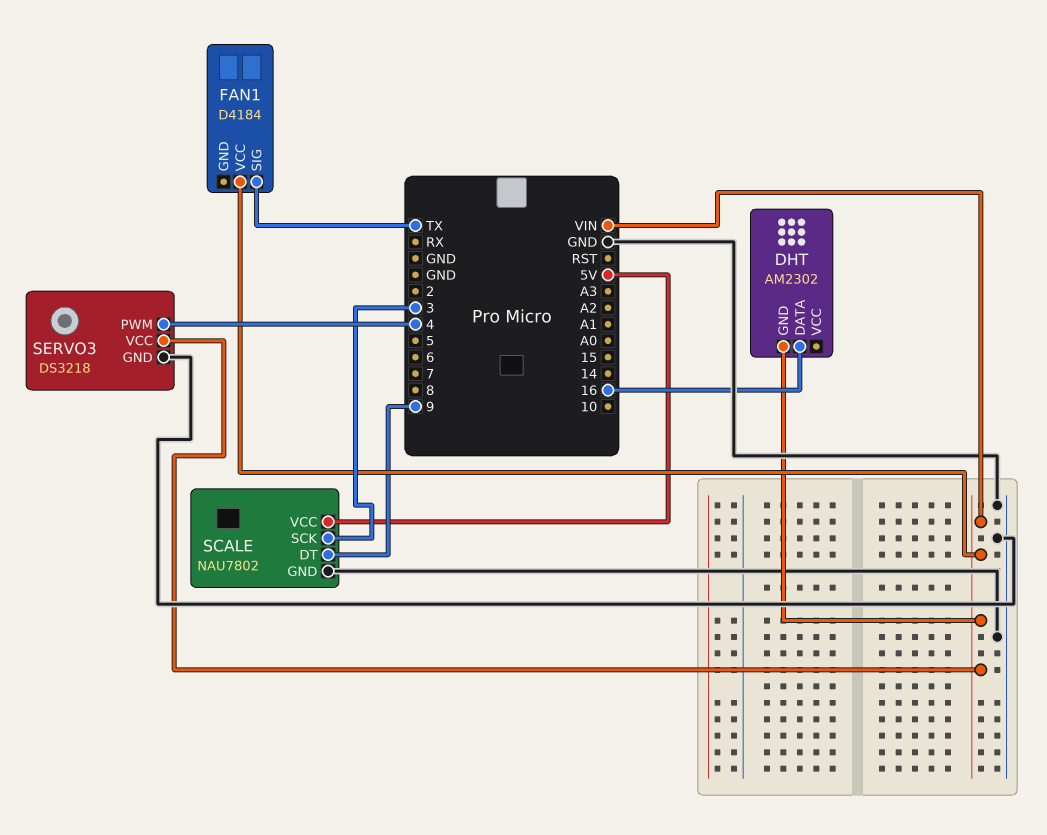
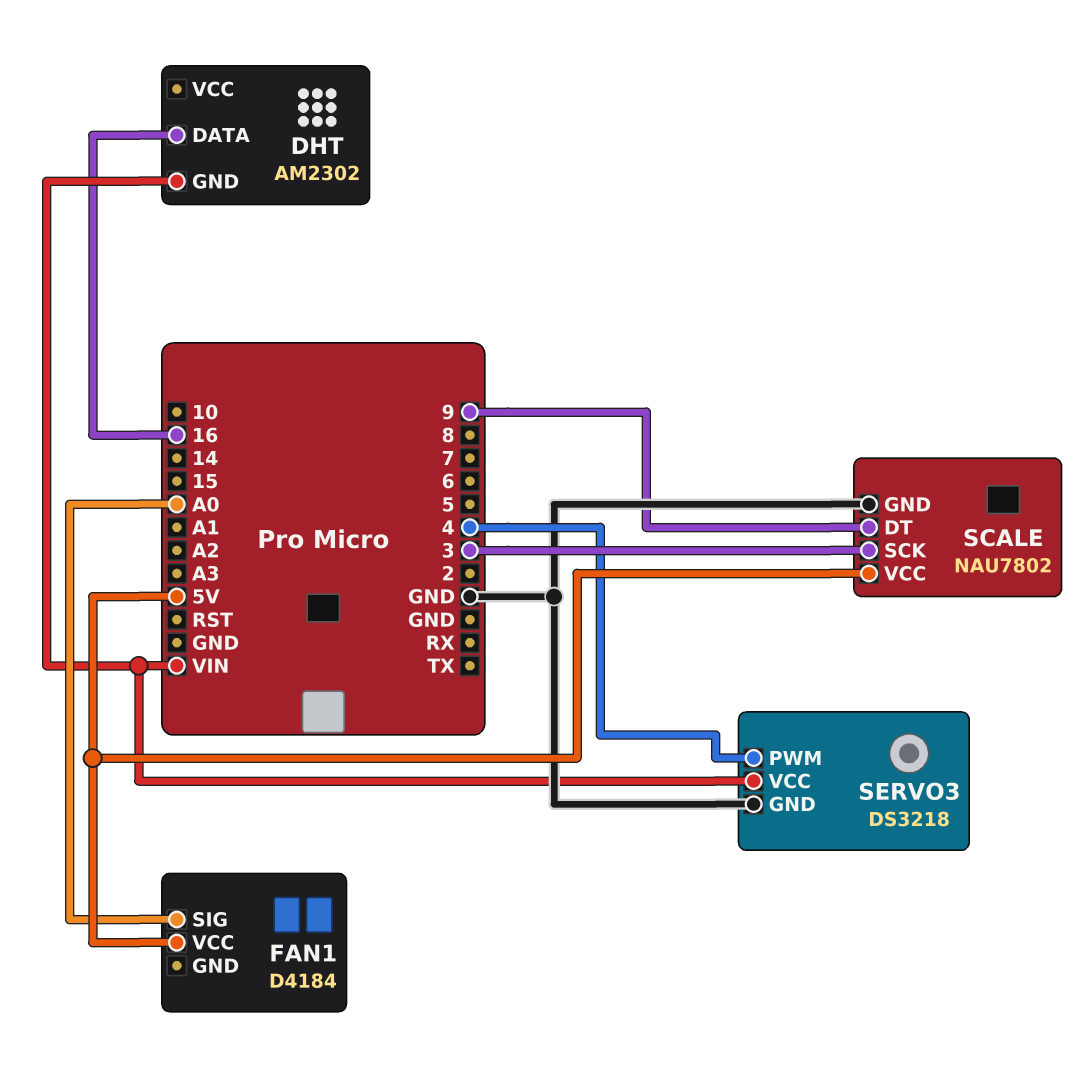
FAN1 pin SIG: TX -> A0
FAN1 pin VCC: VIN -> 5V

